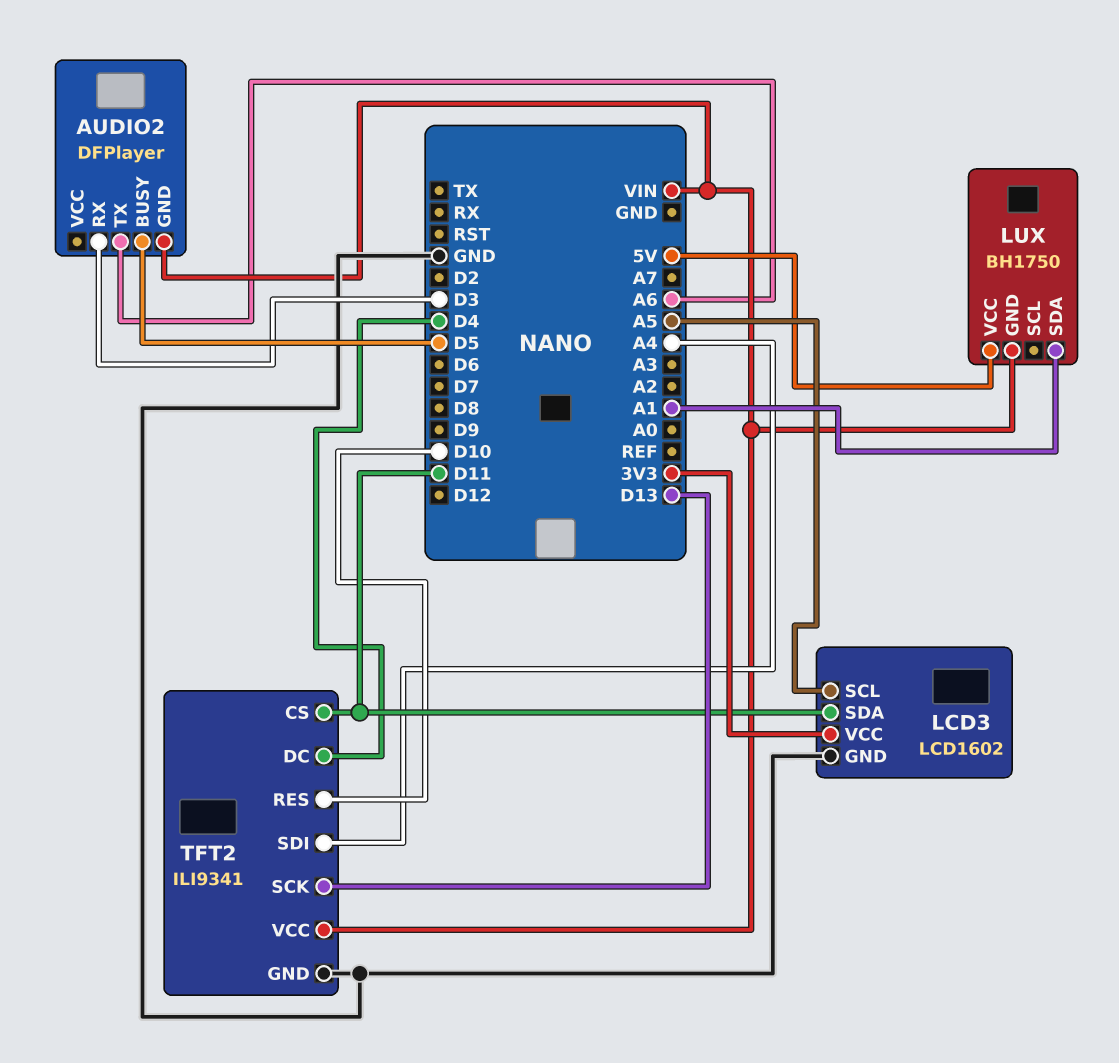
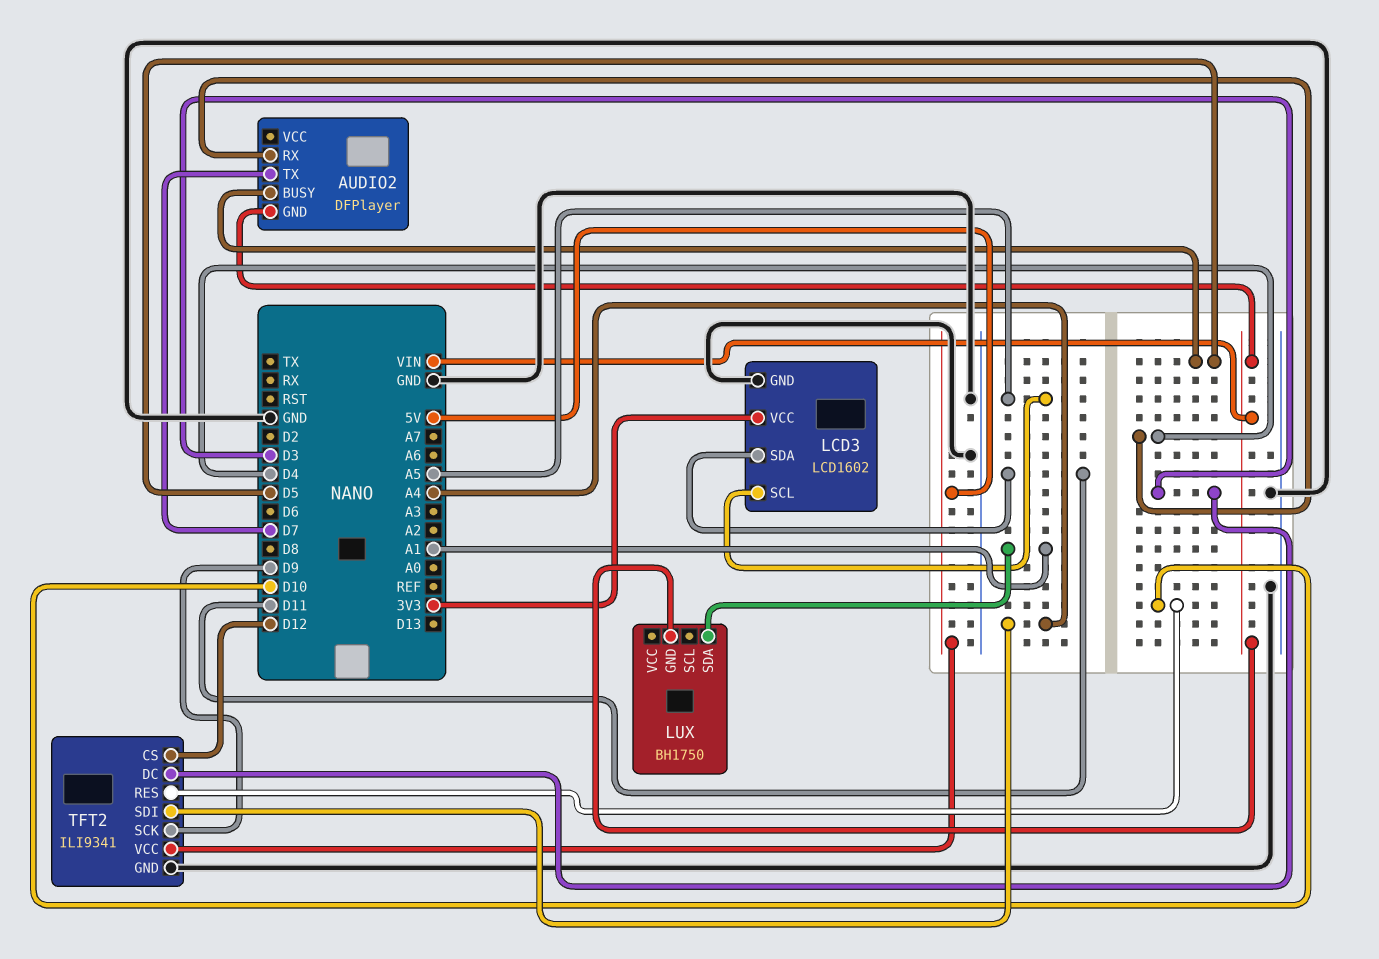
AUDIO2 pin RX: D3 -> D4
AUDIO2 pin TX: A6 -> D7
LUX pin VCC: 5V -> none
TFT2 pin CS: D11 -> D12
TFT2 pin DC: D4 -> D3
TFT2 pin SCK: D13 -> D9
TFT2 pin VCC: VIN -> 5V

